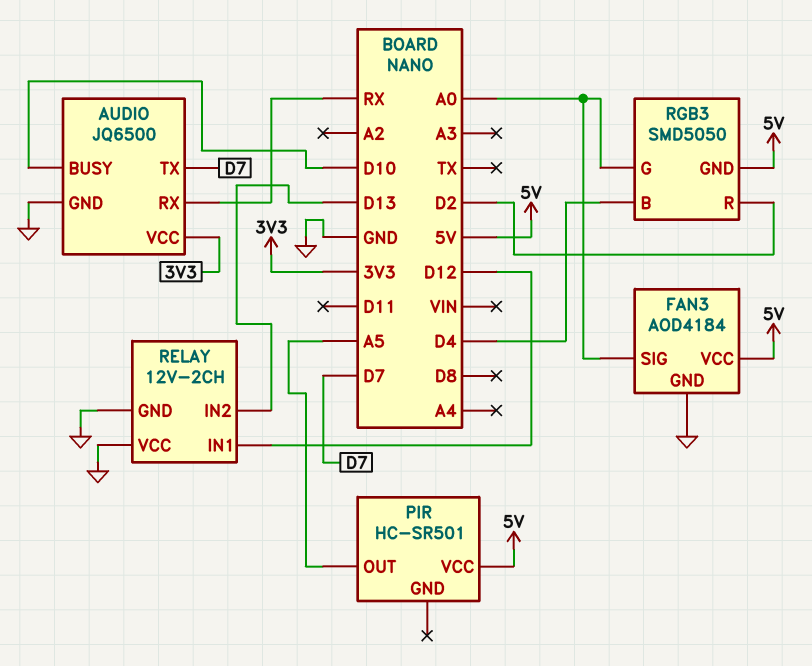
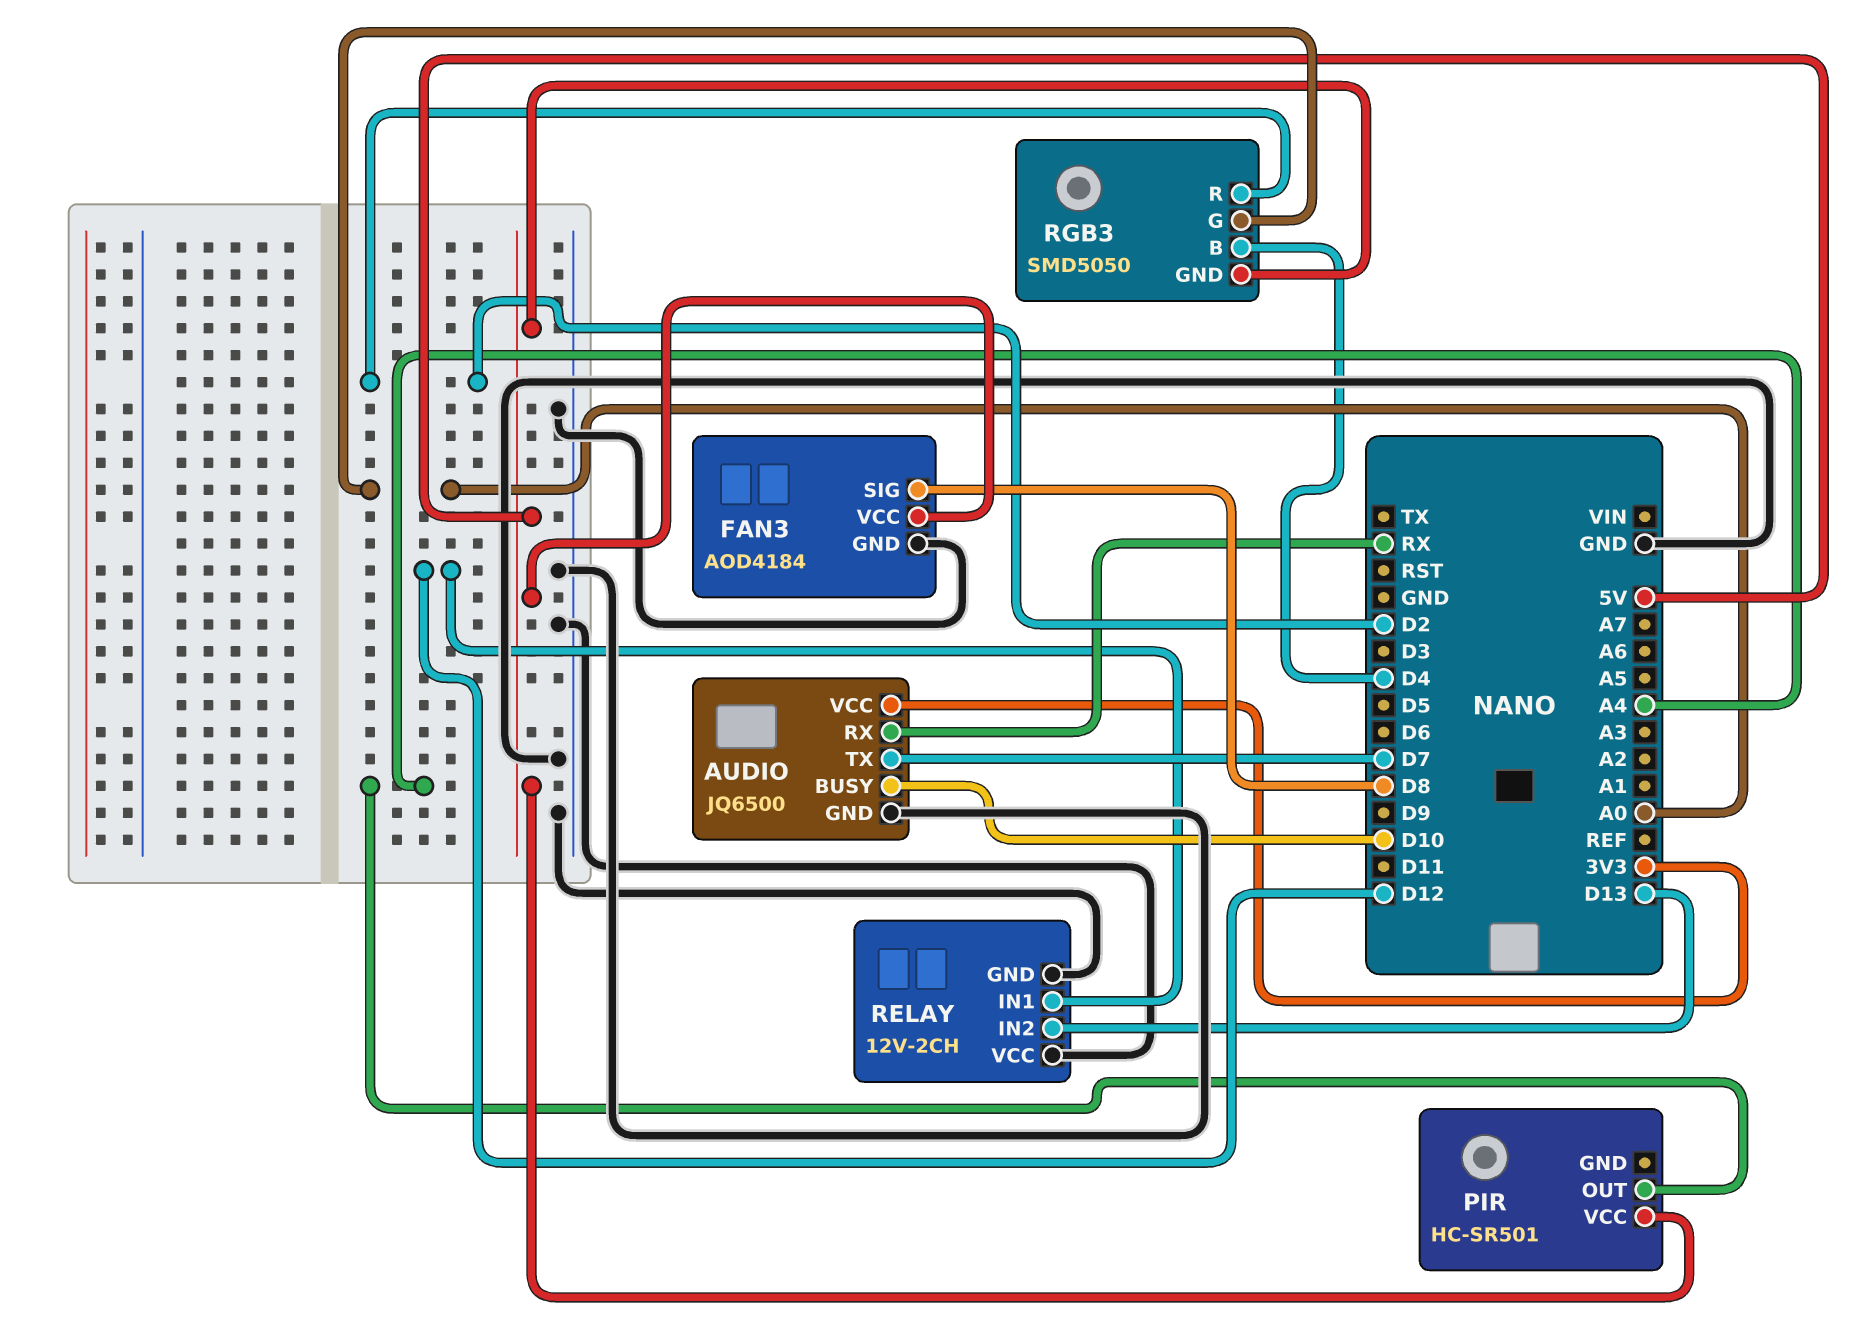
FAN3 pin SIG: A0 -> D8
PIR pin OUT: A5 -> A4

